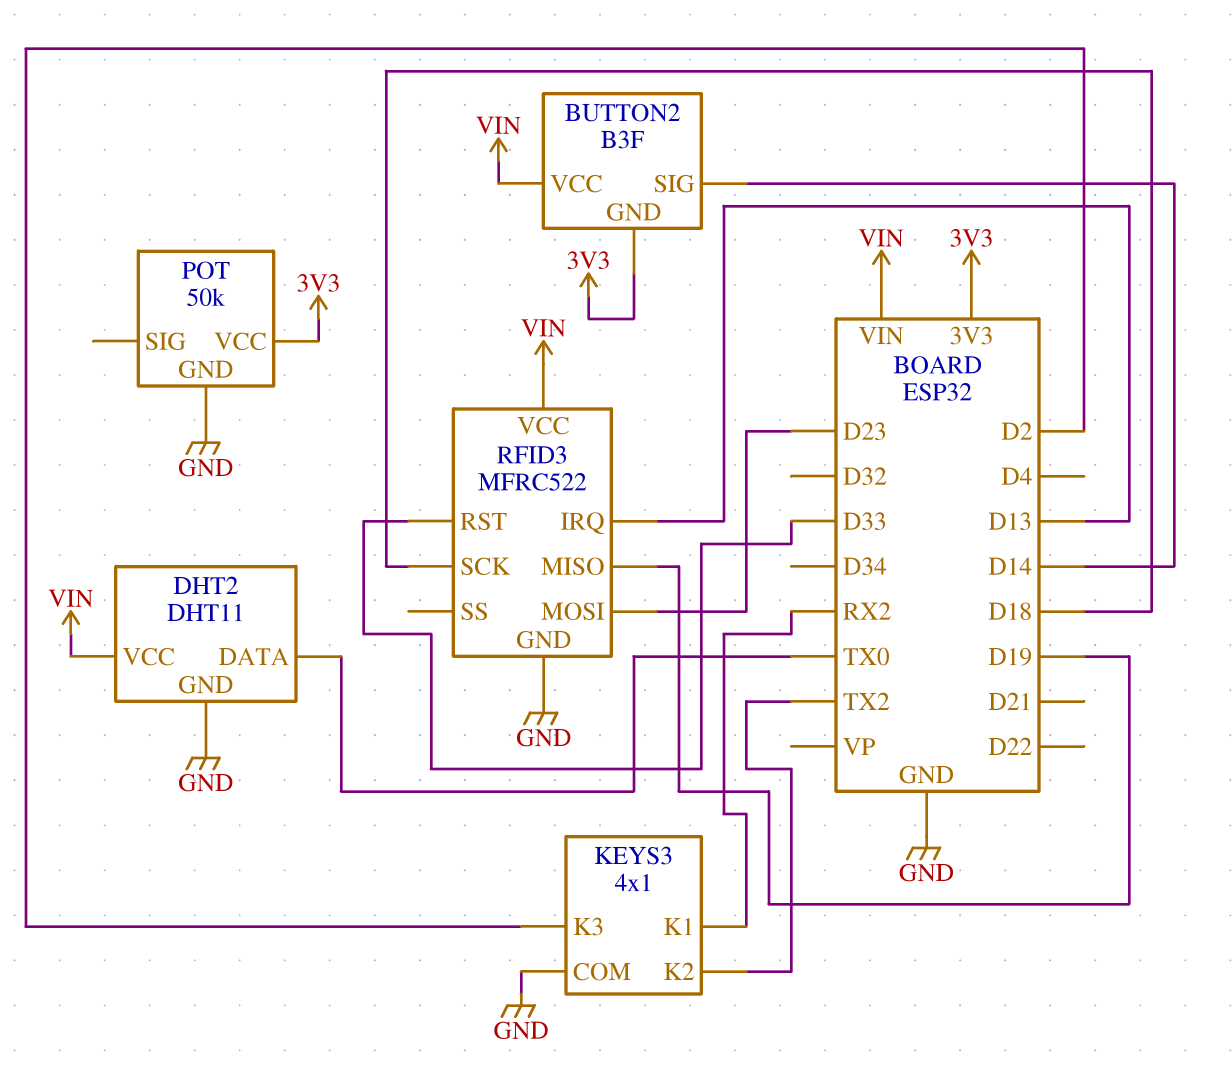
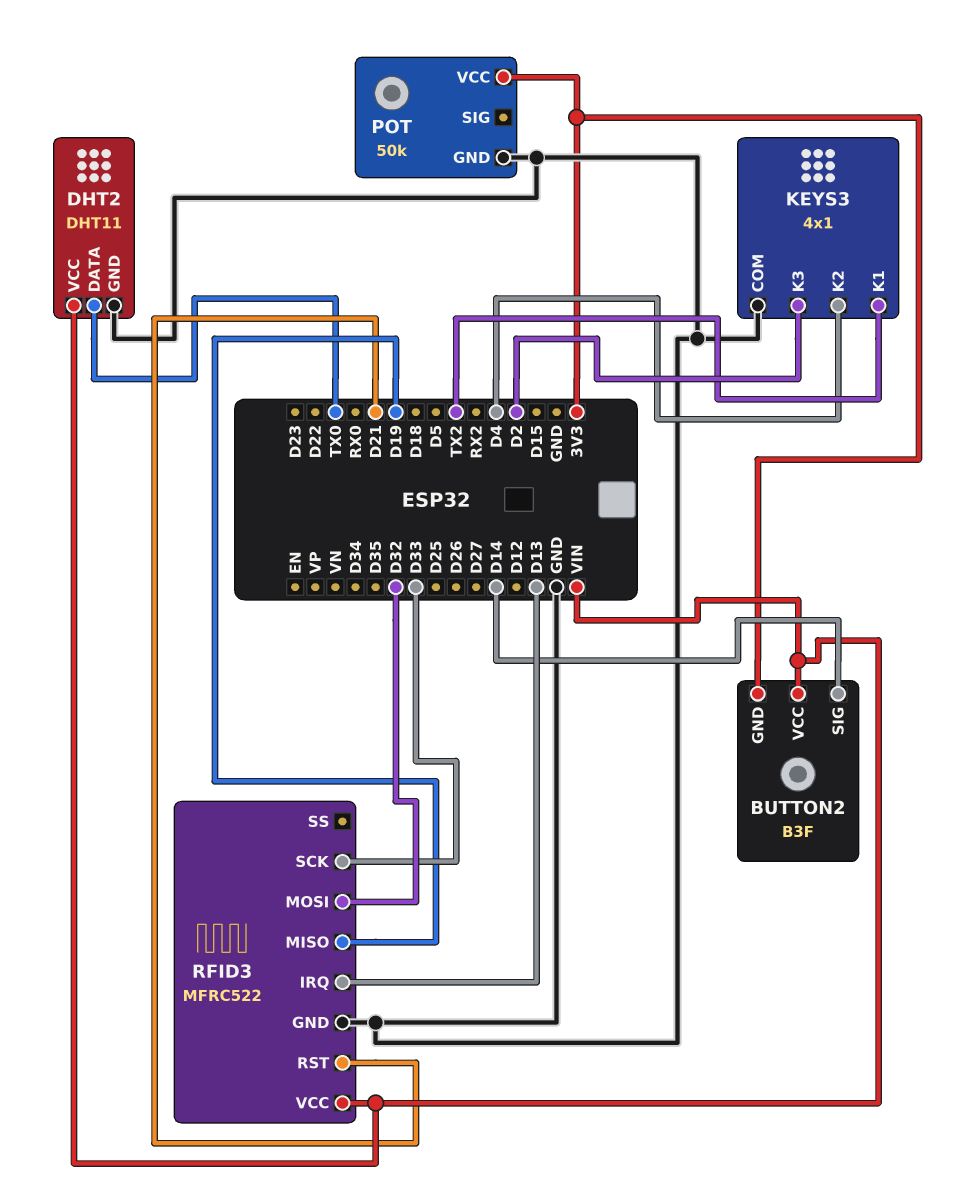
KEYS3 pin K1: RX2 -> TX2
KEYS3 pin K2: TX2 -> D4
RFID3 pin MOSI: D23 -> D32
RFID3 pin RST: D33 -> D21
RFID3 pin SCK: D18 -> D33

